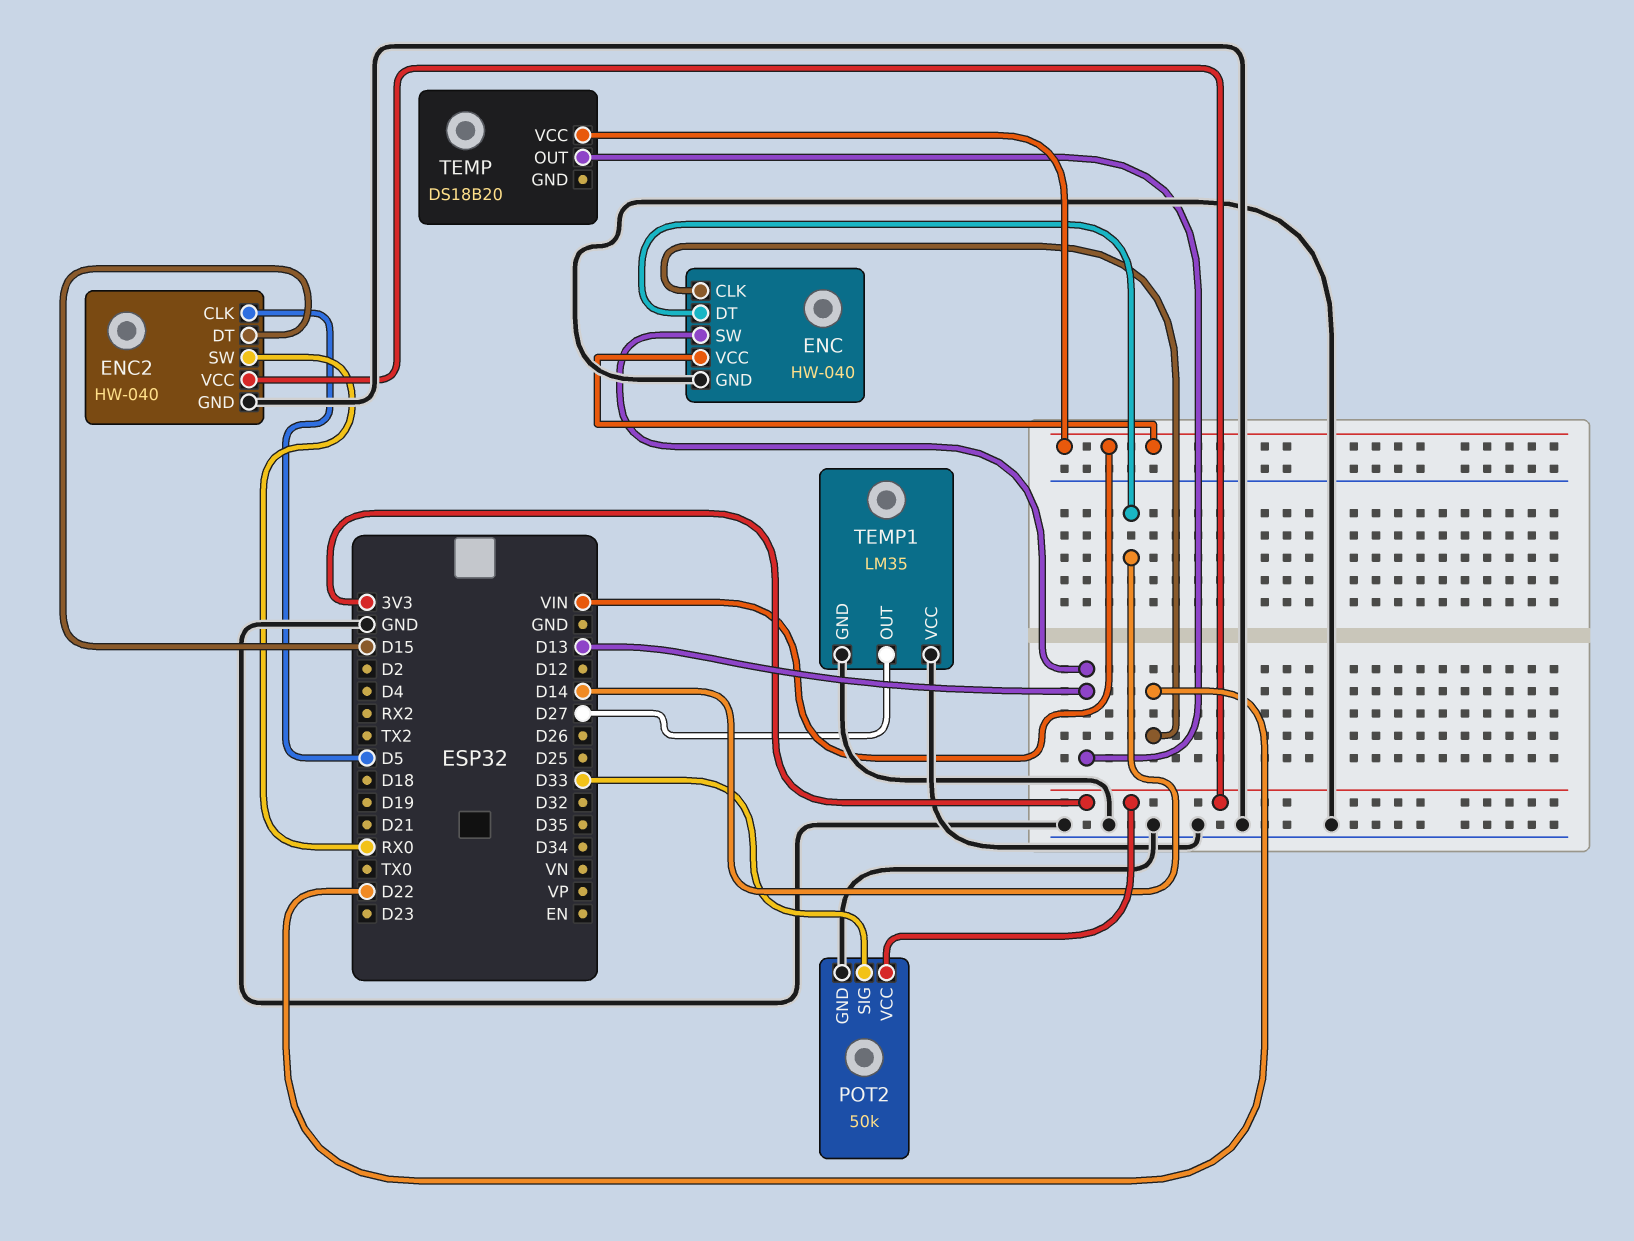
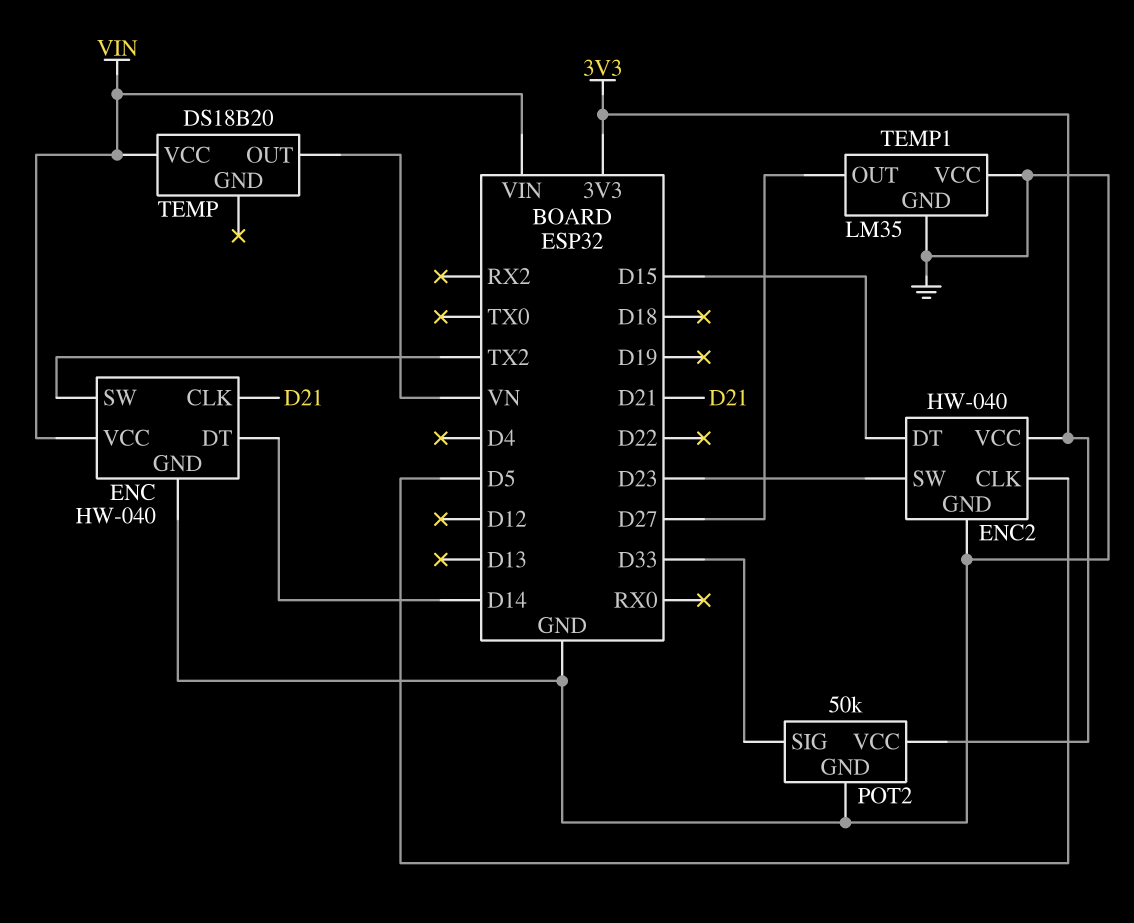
ENC pin CLK: D22 -> D21
ENC pin SW: D13 -> TX2
ENC2 pin SW: RX0 -> D23
TEMP pin OUT: D13 -> VN

